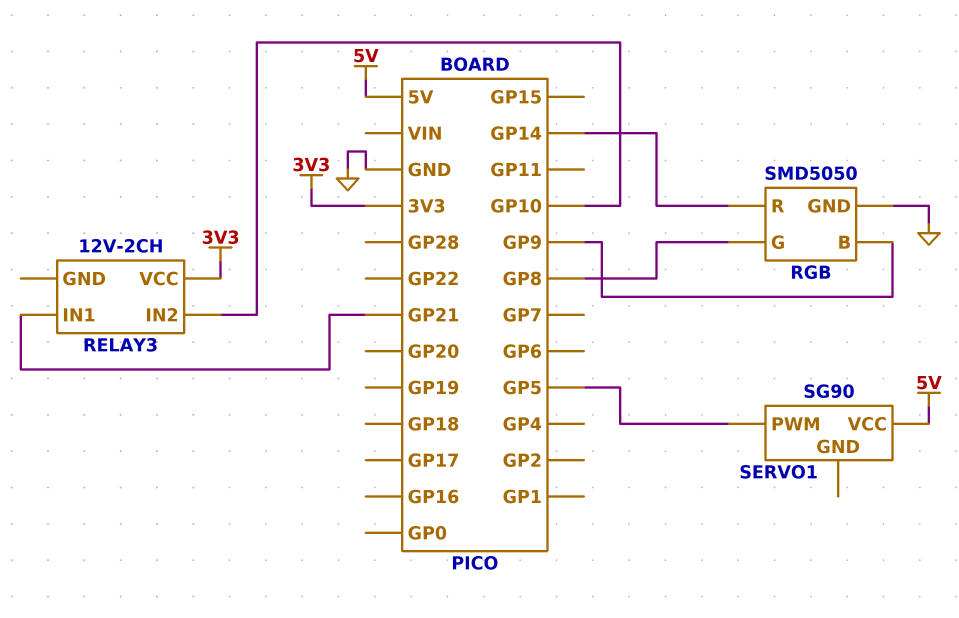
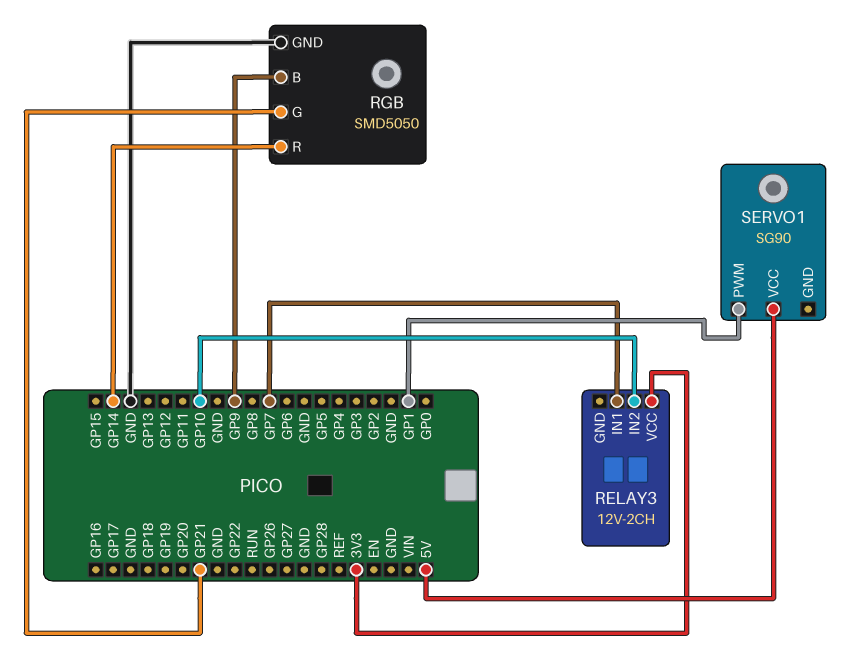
RELAY3 pin IN1: GP21 -> GP7
RGB pin G: GP8 -> GP21
SERVO1 pin PWM: GP5 -> GP1

